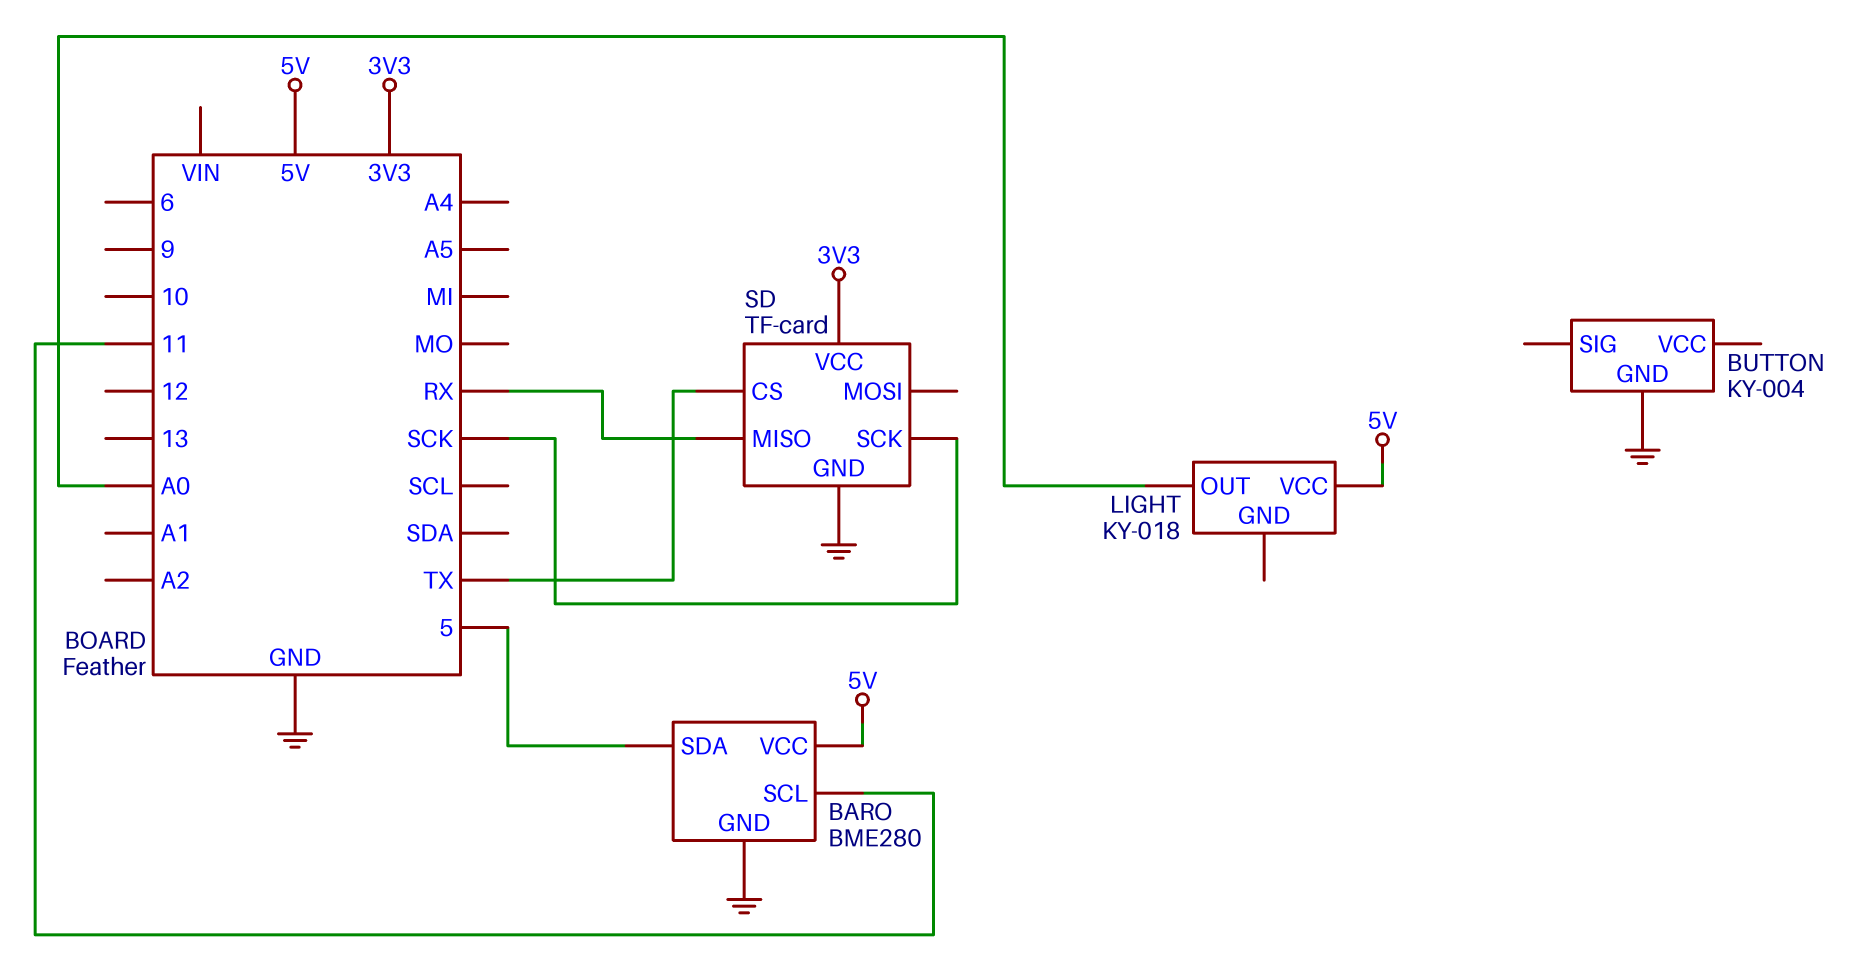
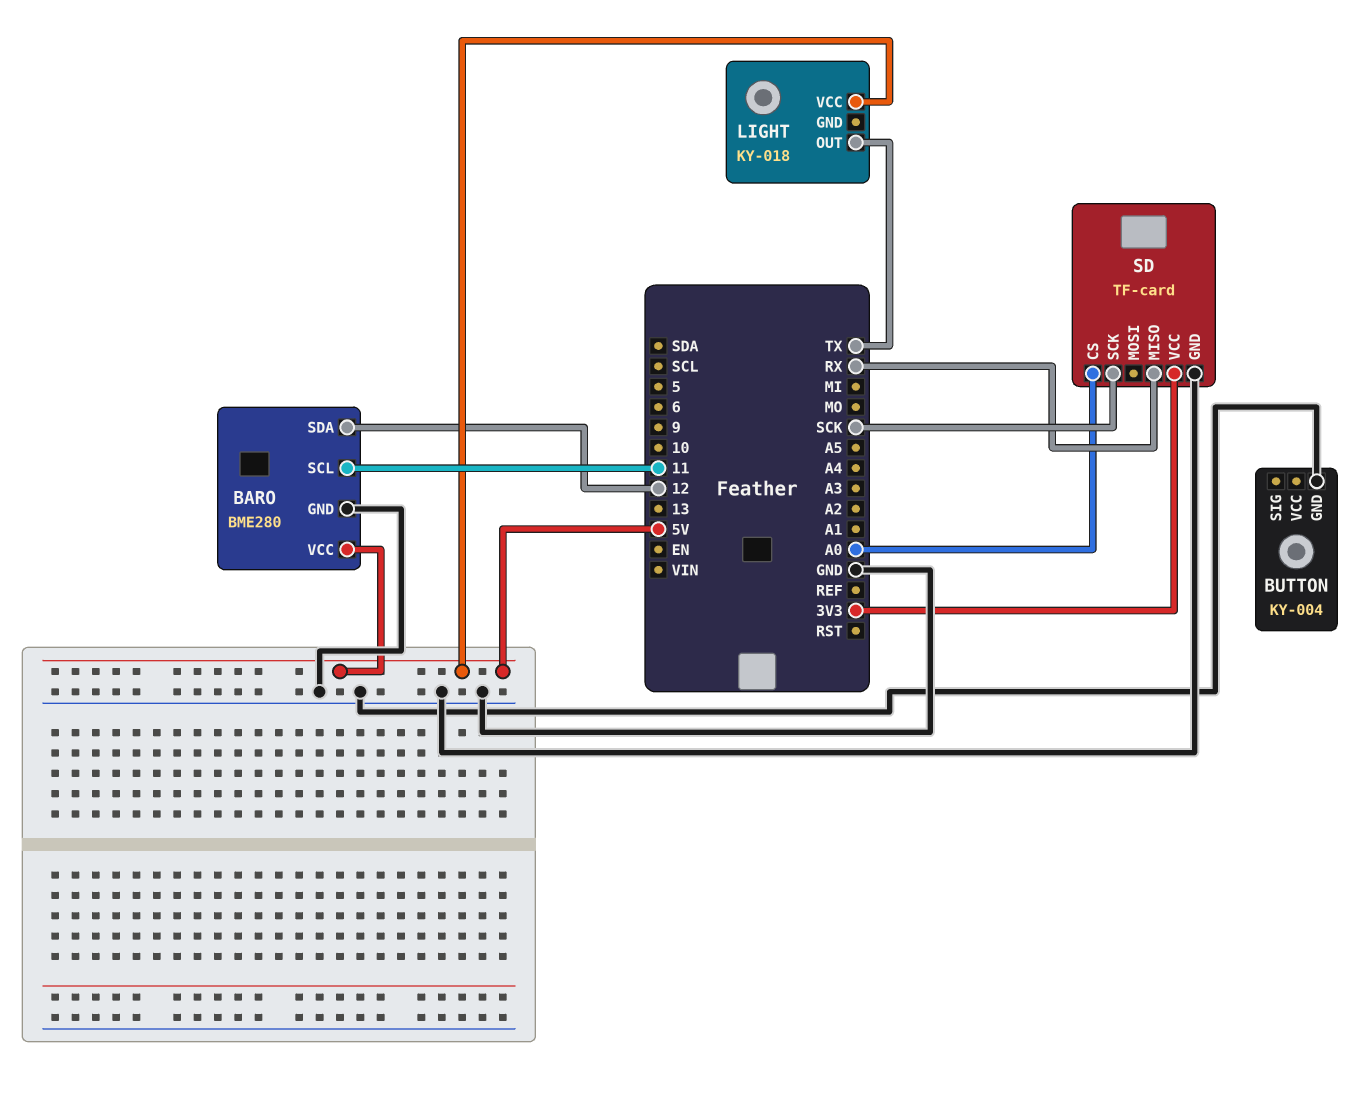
BARO pin SDA: 5 -> 12
LIGHT pin OUT: A0 -> TX
SD pin CS: TX -> A0

